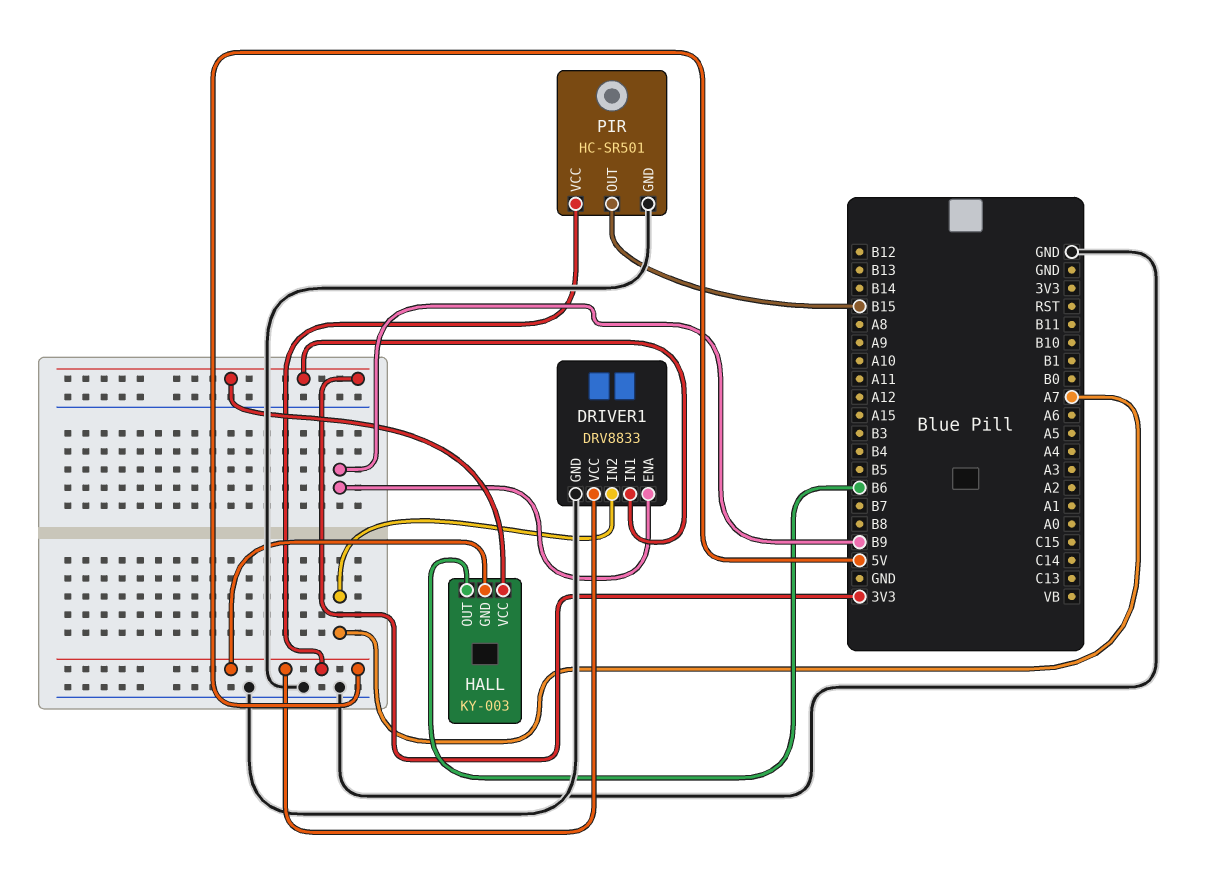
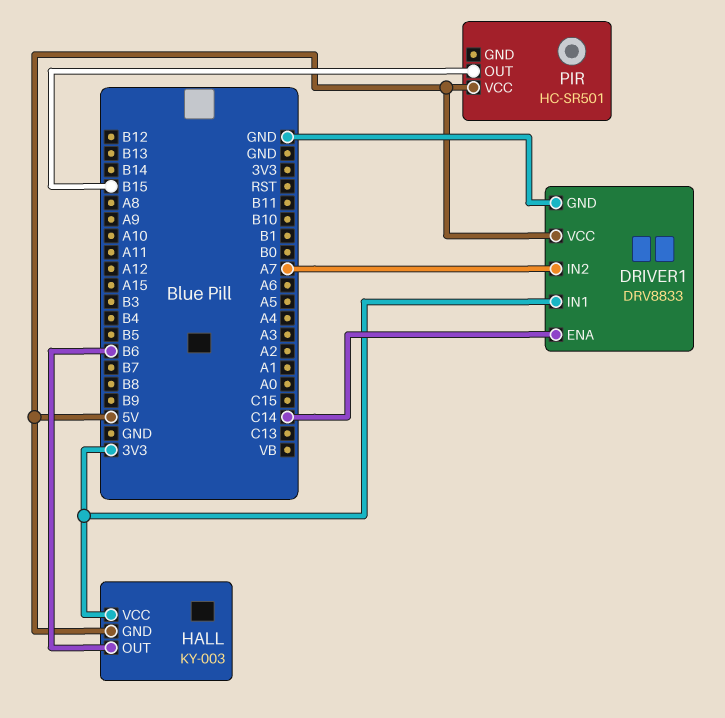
DRIVER1 pin ENA: B9 -> C14
PIR pin GND: GND -> none

